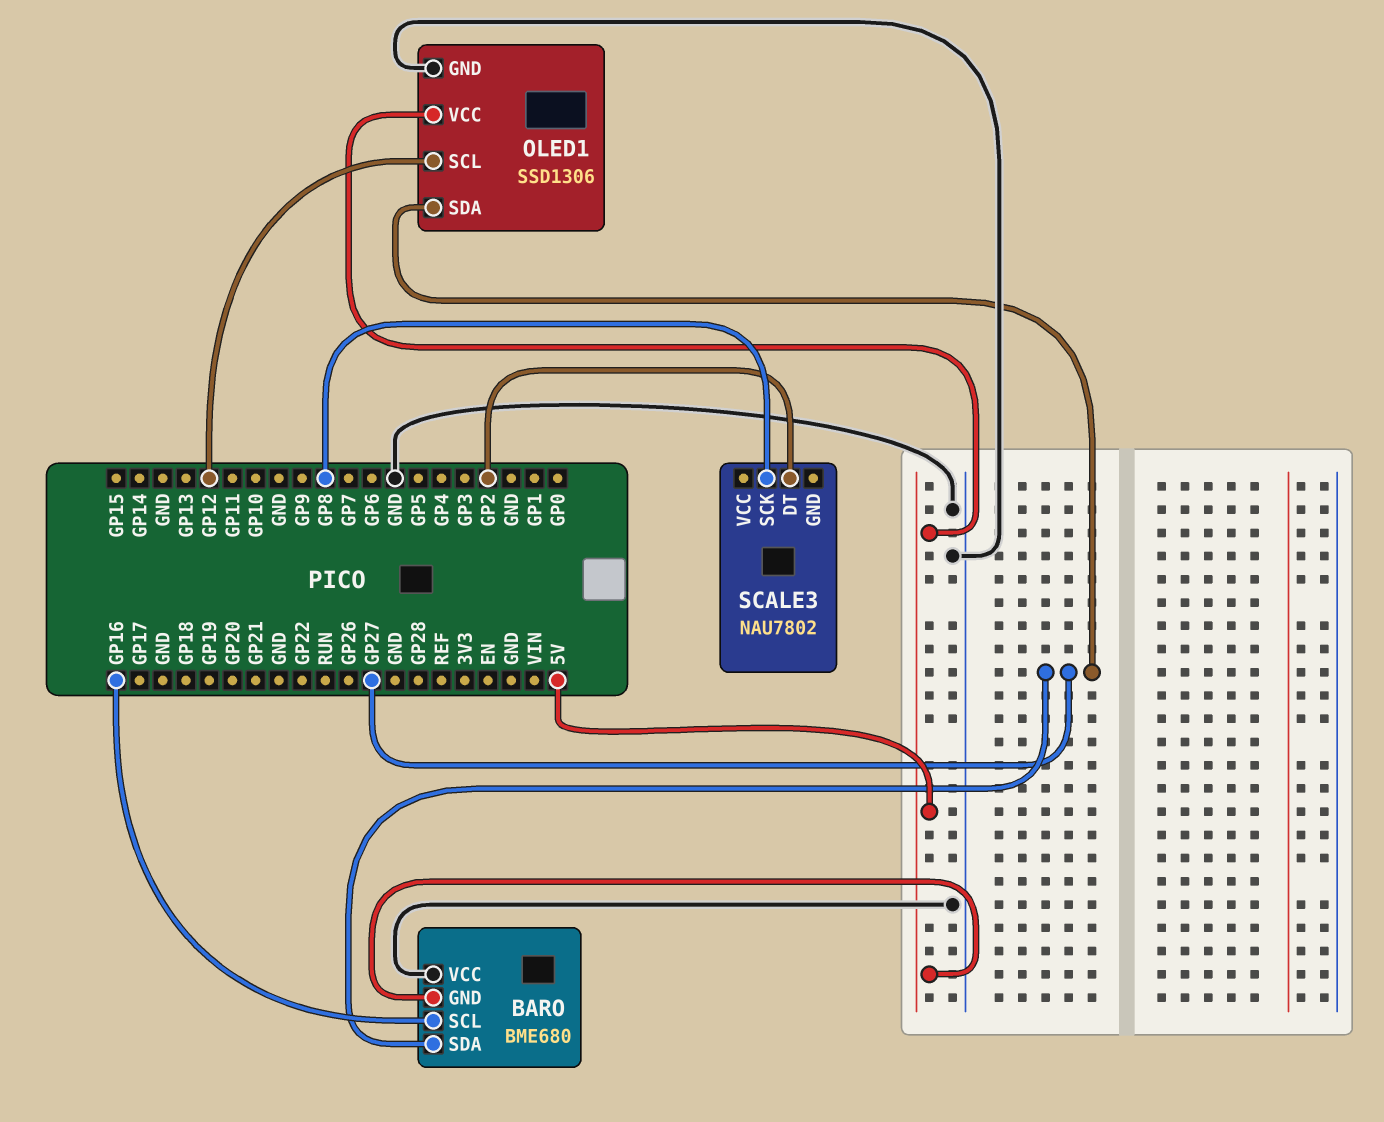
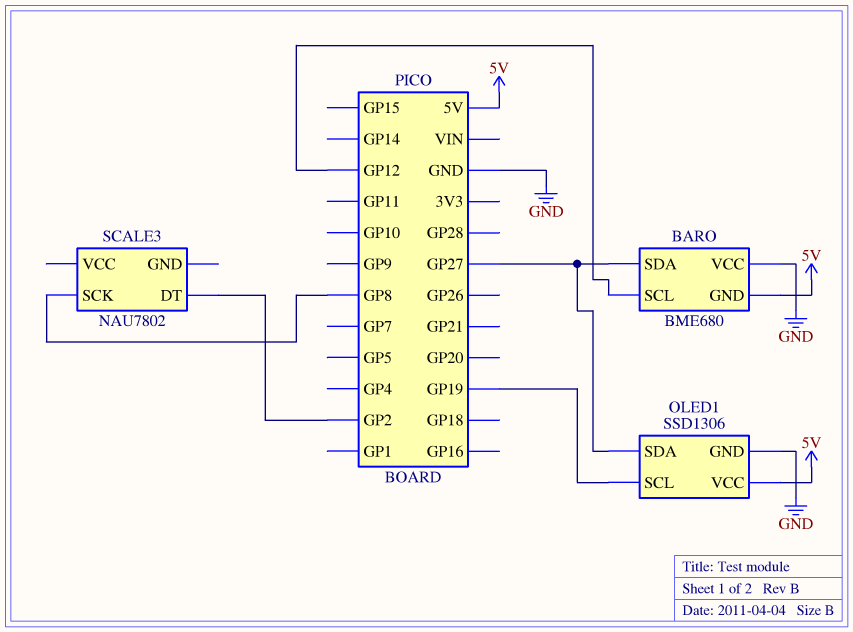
BARO pin SCL: GP16 -> GP12
OLED1 pin SCL: GP12 -> GP19

